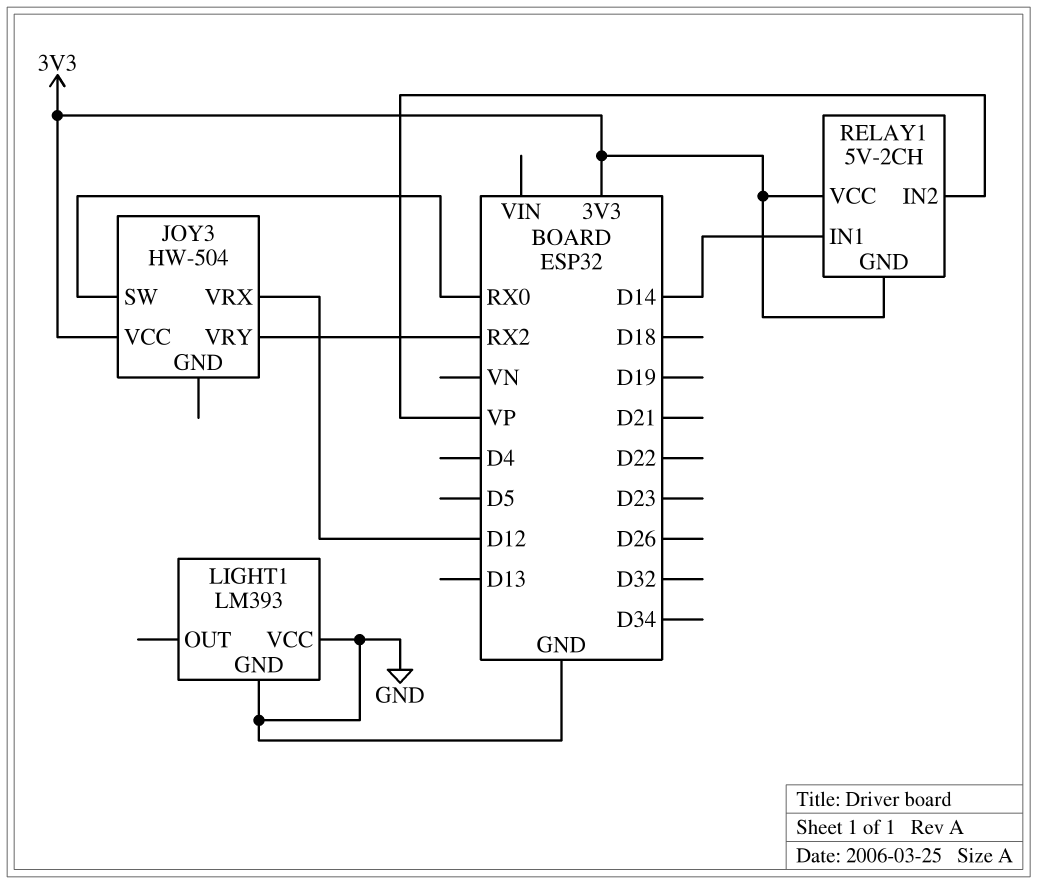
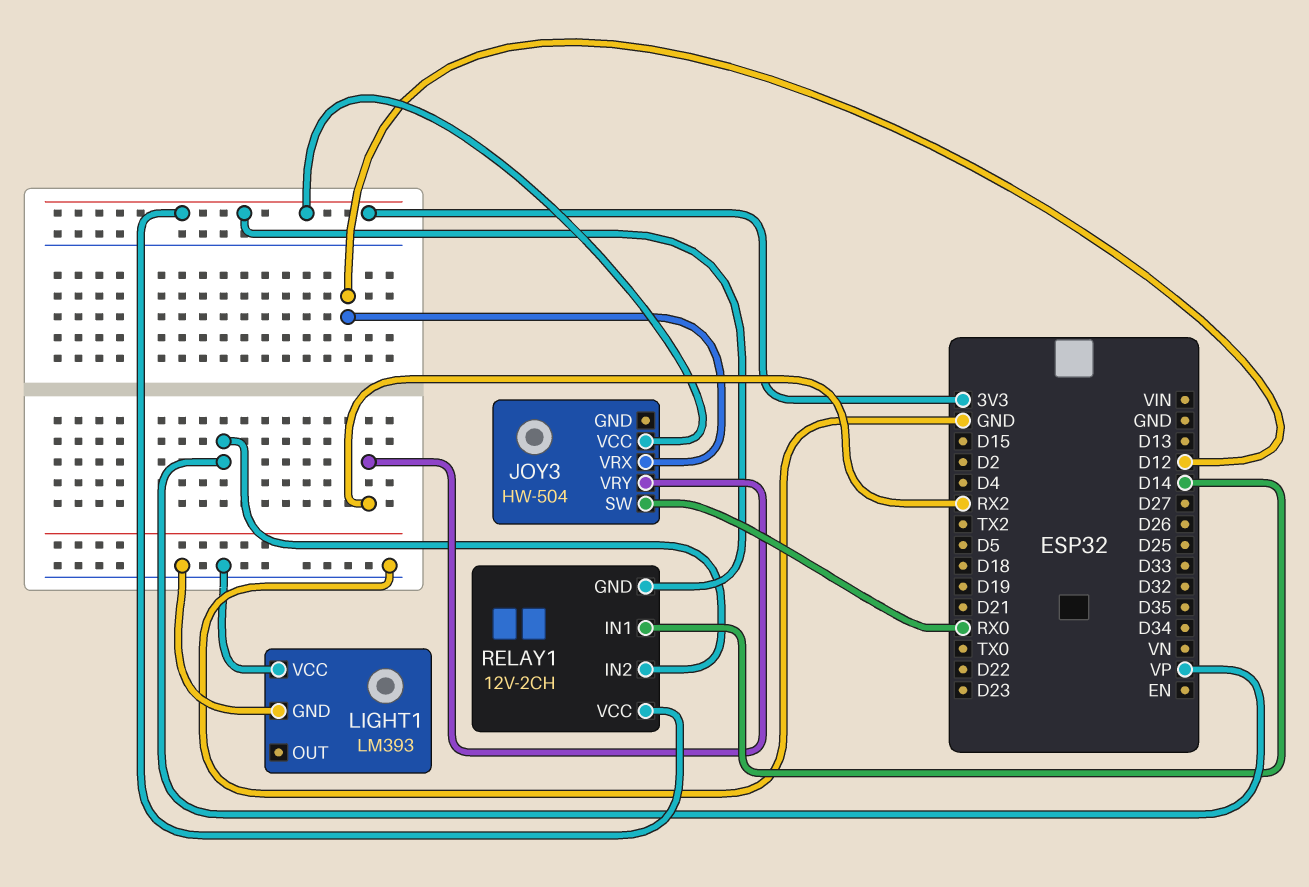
RELAY1: 5V-2CH -> 12V-2CH

